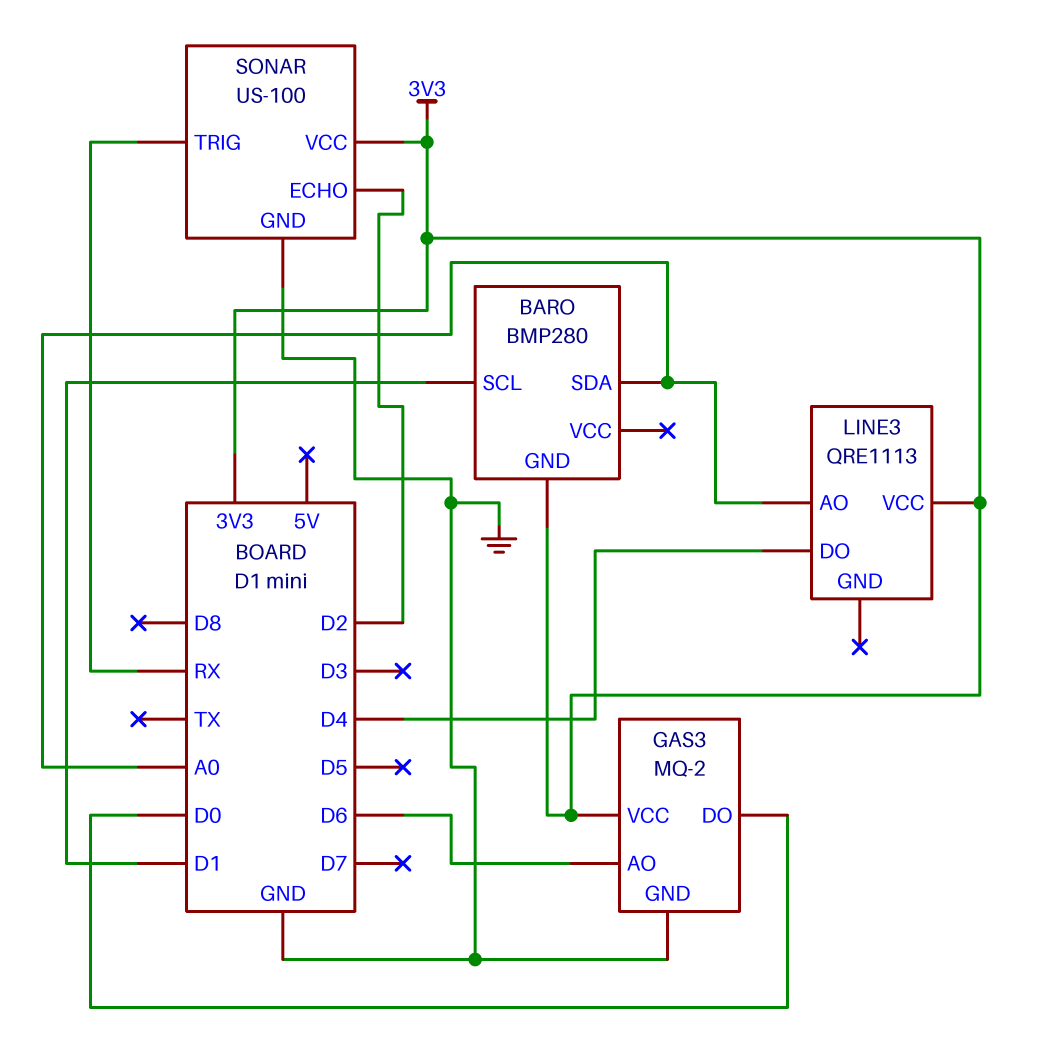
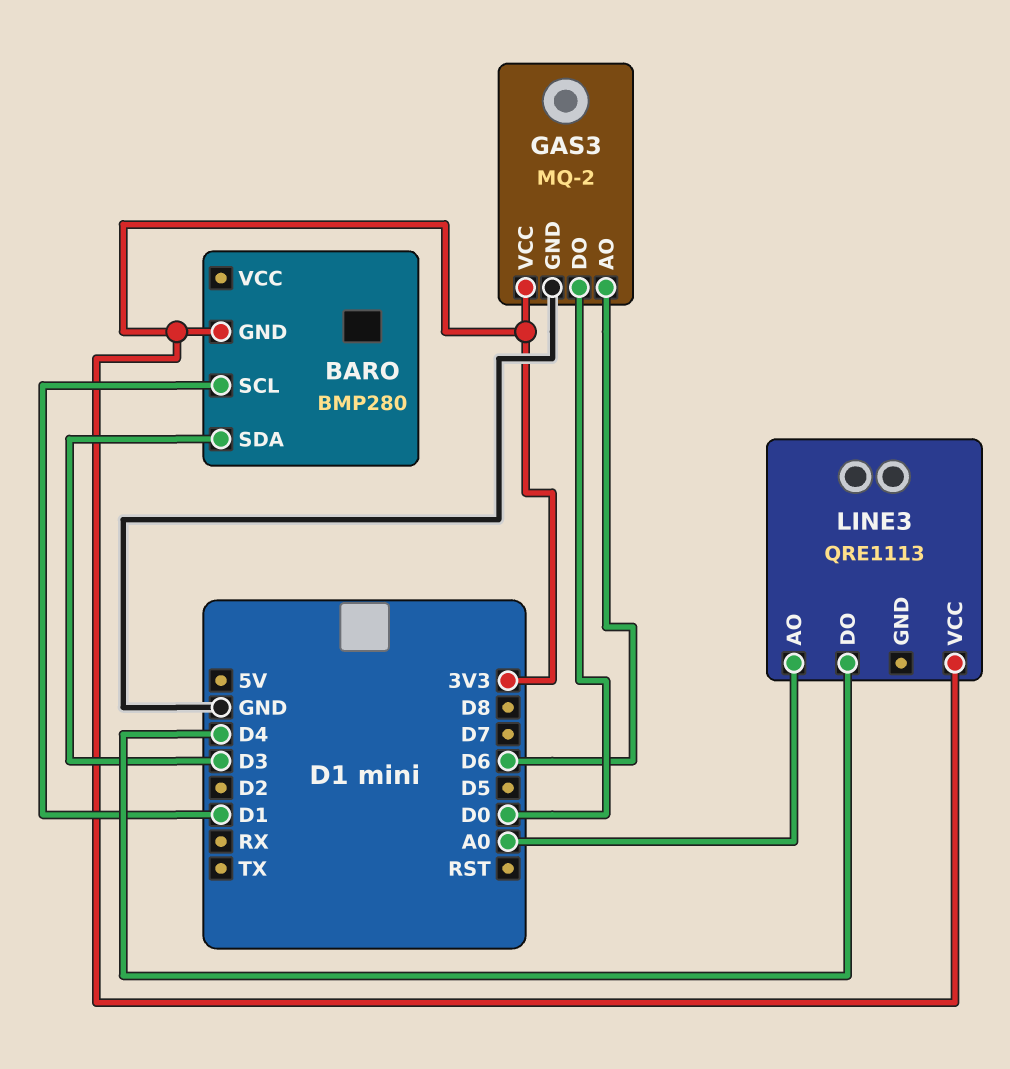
BARO pin SDA: A0 -> D3
SONAR: US-100 -> none
SONAR pin ECHO: D2 -> none
SONAR pin GND: GND -> none
SONAR pin TRIG: RX -> none
SONAR pin VCC: 3V3 -> none

